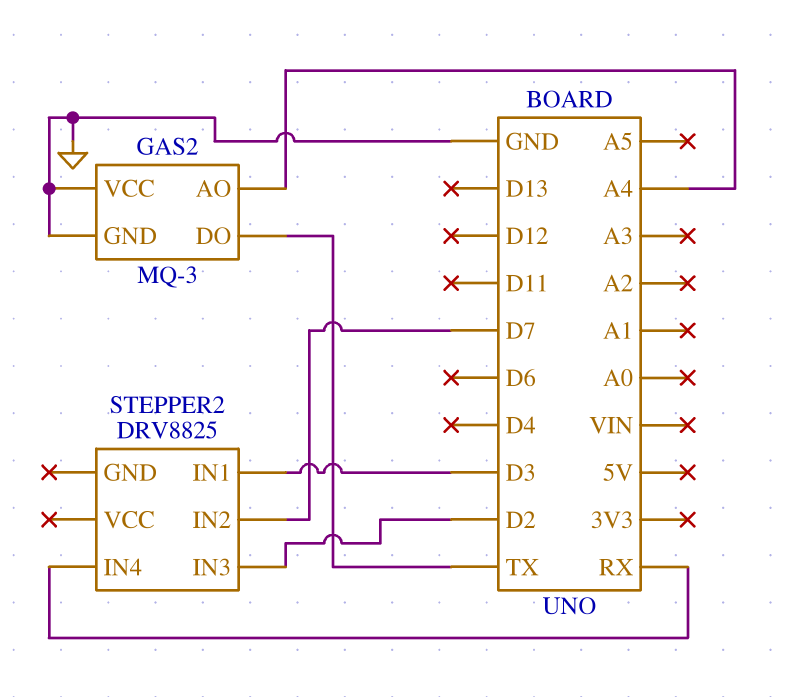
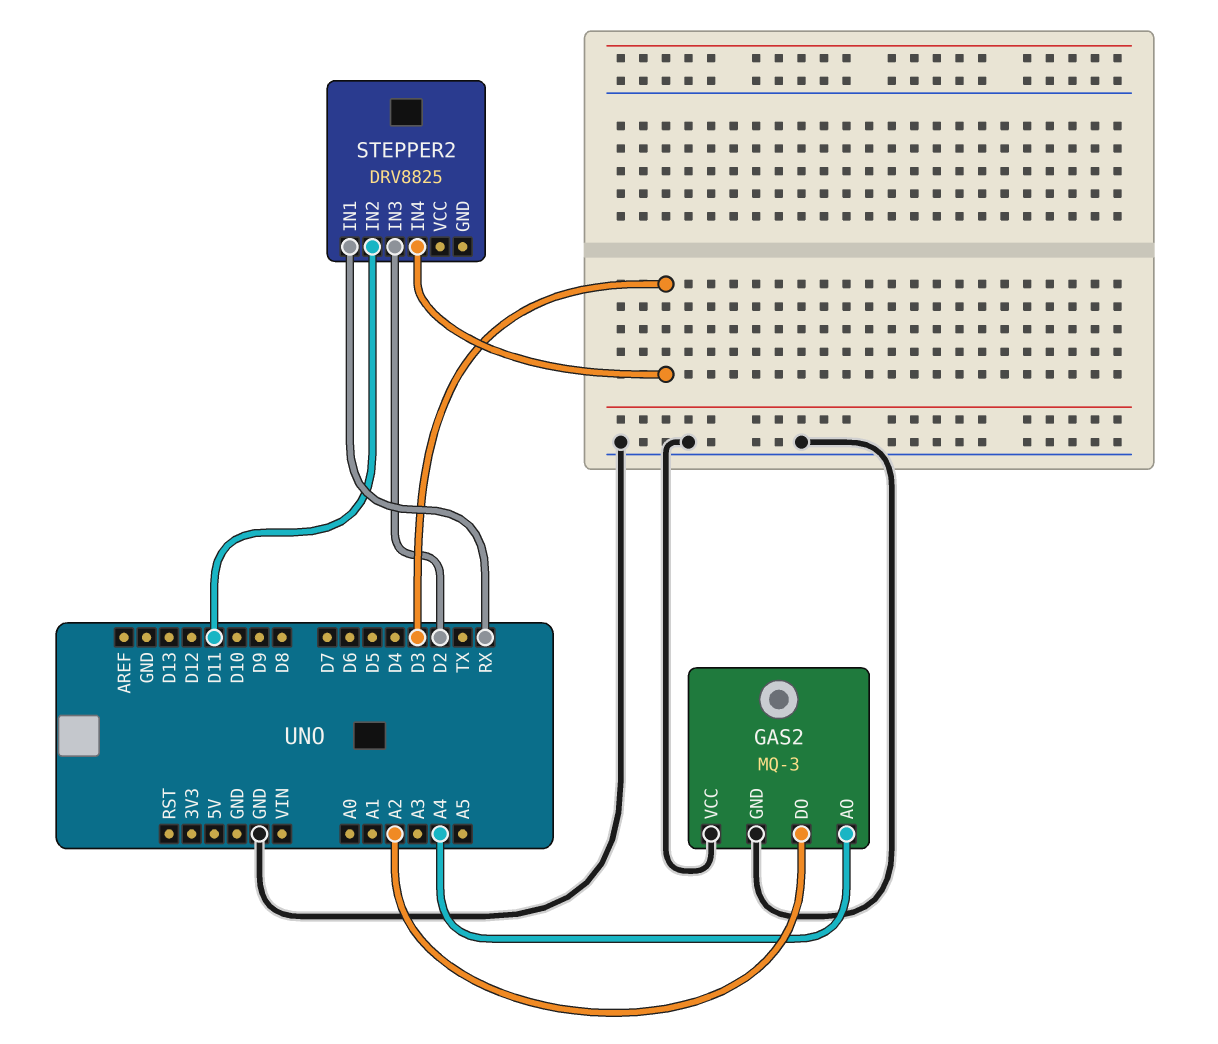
GAS2 pin DO: TX -> A2
STEPPER2 pin IN1: D3 -> RX
STEPPER2 pin IN2: D7 -> D11
STEPPER2 pin IN4: RX -> D3

